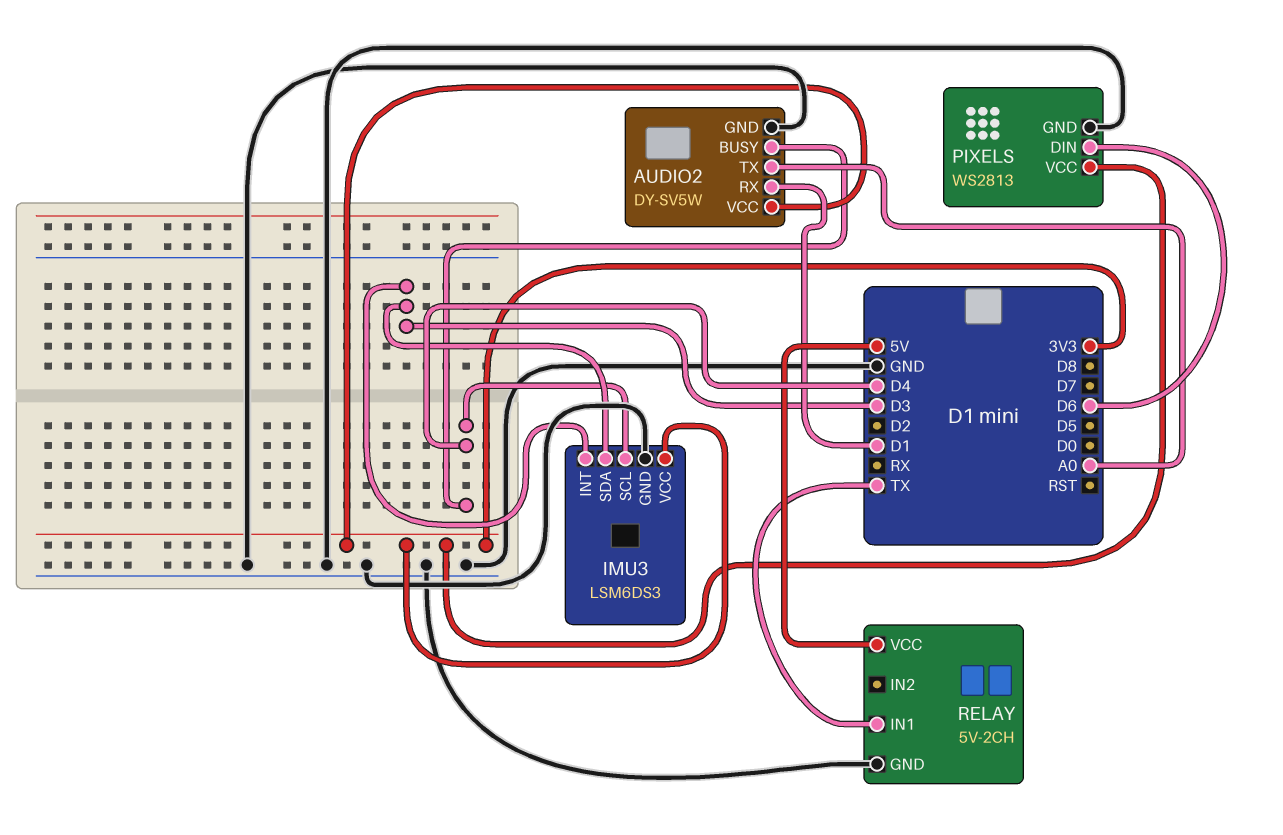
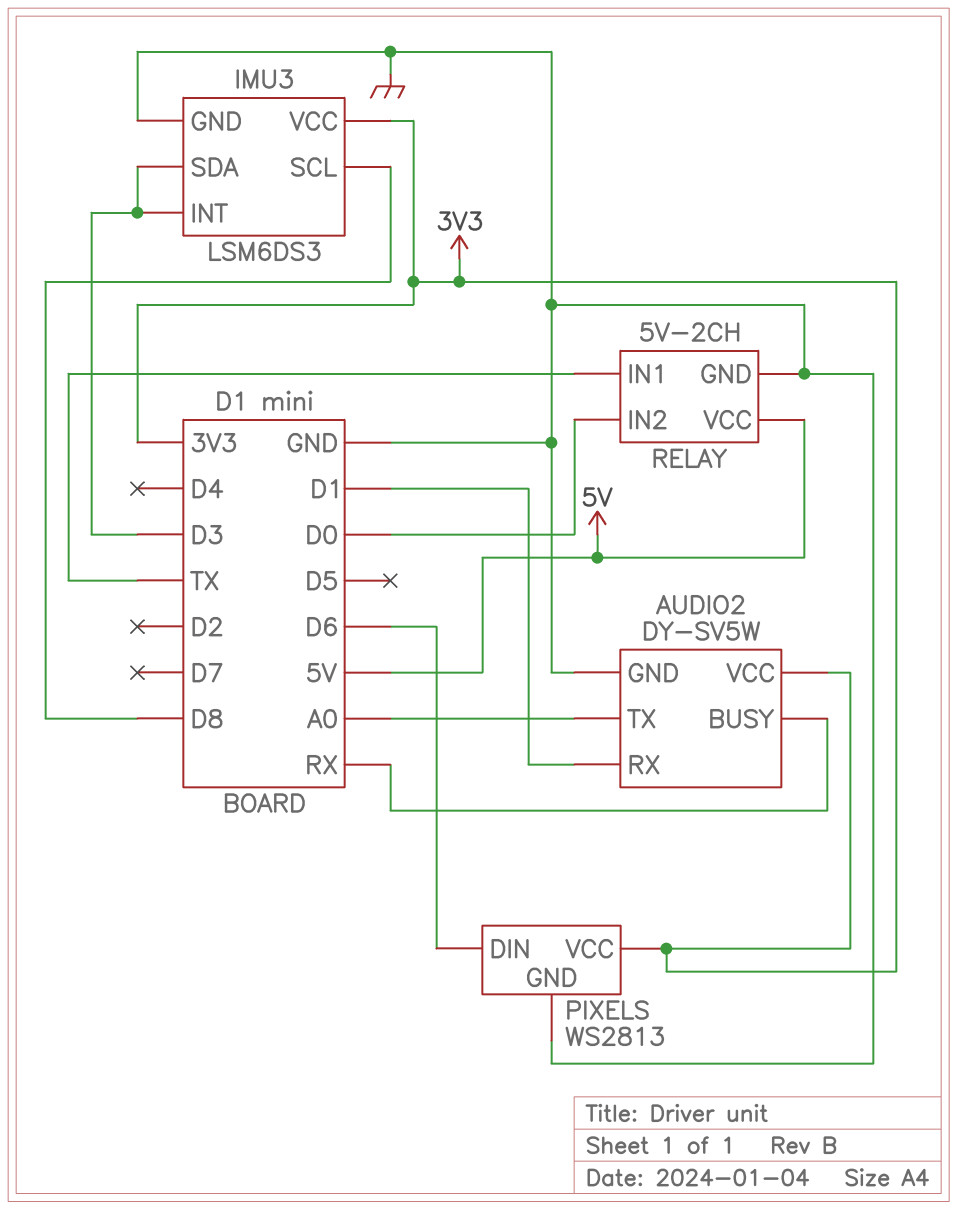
AUDIO2 pin BUSY: D4 -> RX
IMU3 pin SCL: D4 -> D8
RELAY pin IN2: none -> D0

